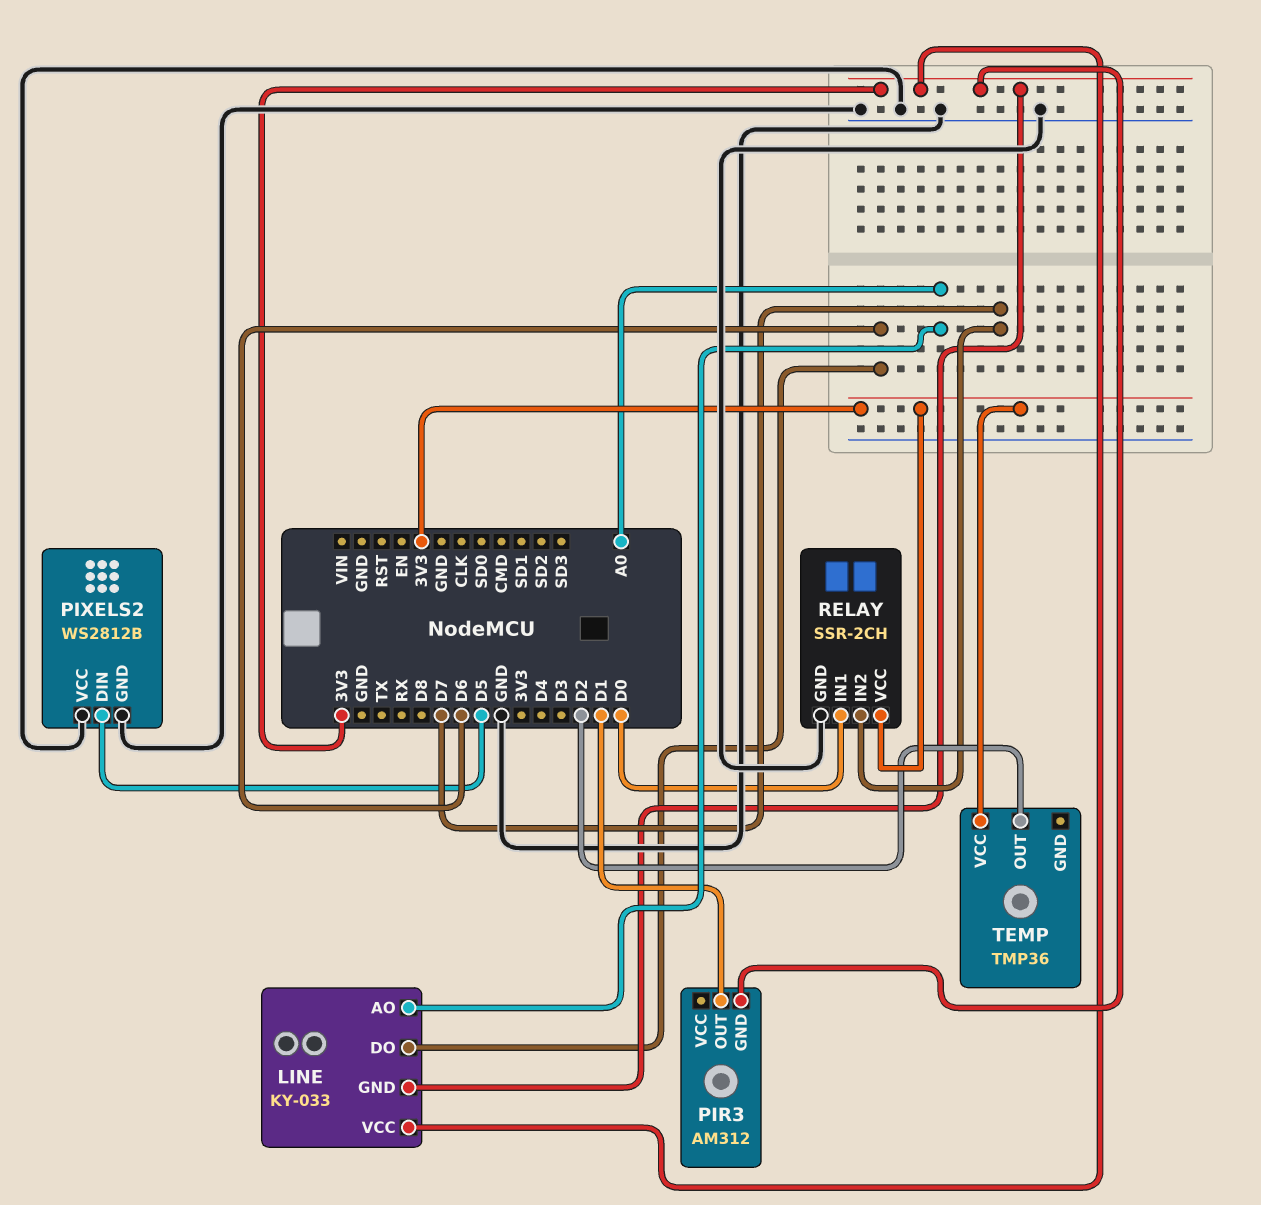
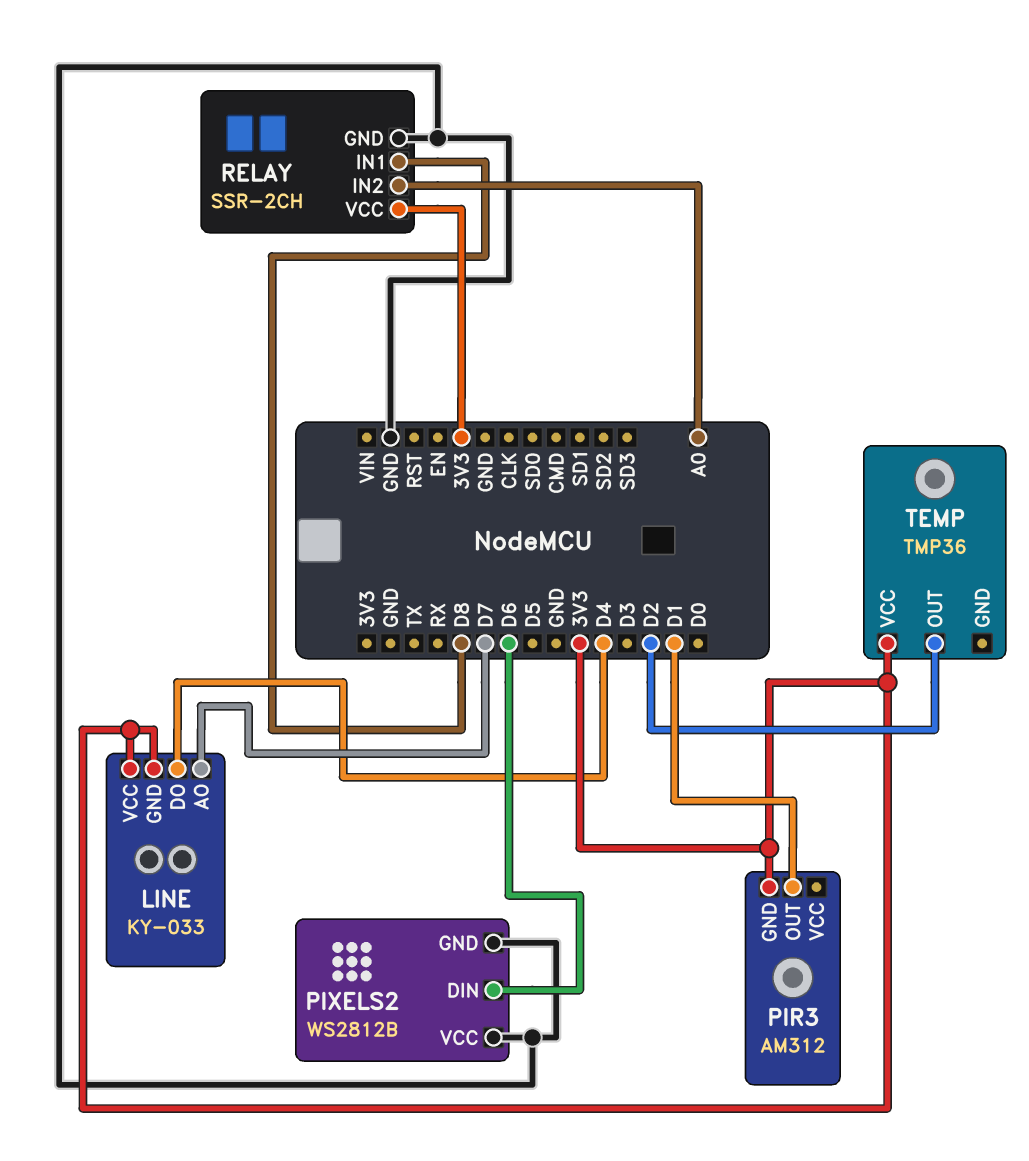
LINE pin AO: A0 -> D7
LINE pin DO: D6 -> D4
PIXELS2 pin DIN: D5 -> D6
RELAY pin IN1: D0 -> D8
RELAY pin IN2: D7 -> A0

